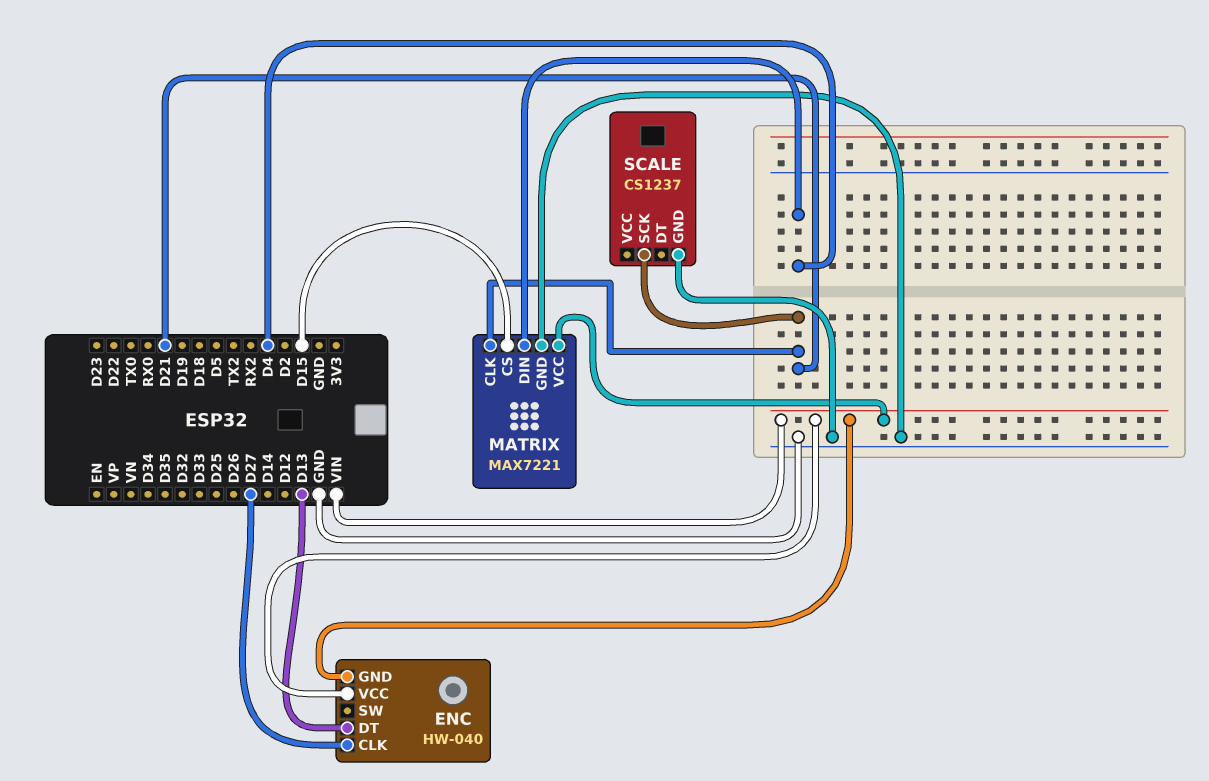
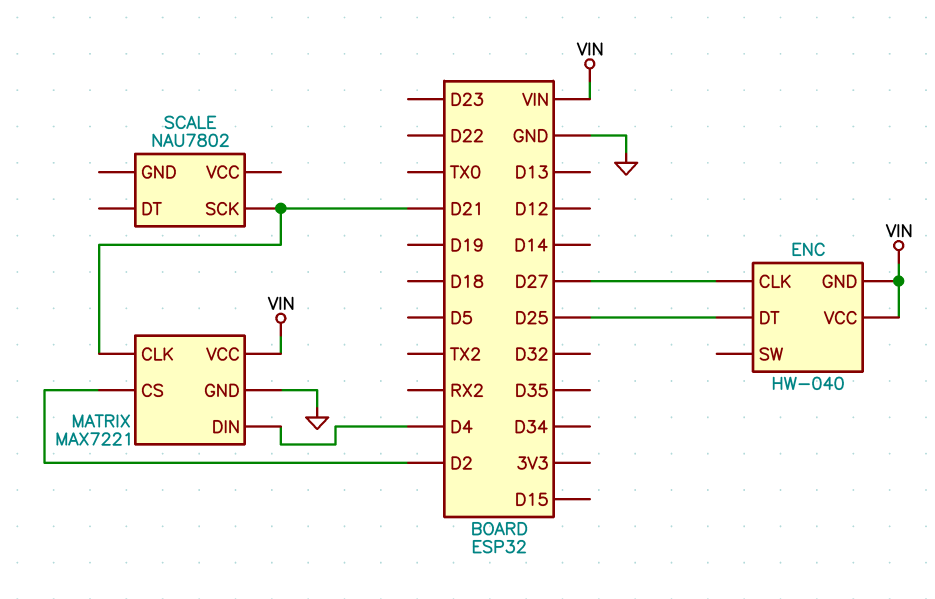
ENC pin DT: D13 -> D25
MATRIX pin CS: D15 -> D2
SCALE: CS1237 -> NAU7802
SCALE pin GND: GND -> none

